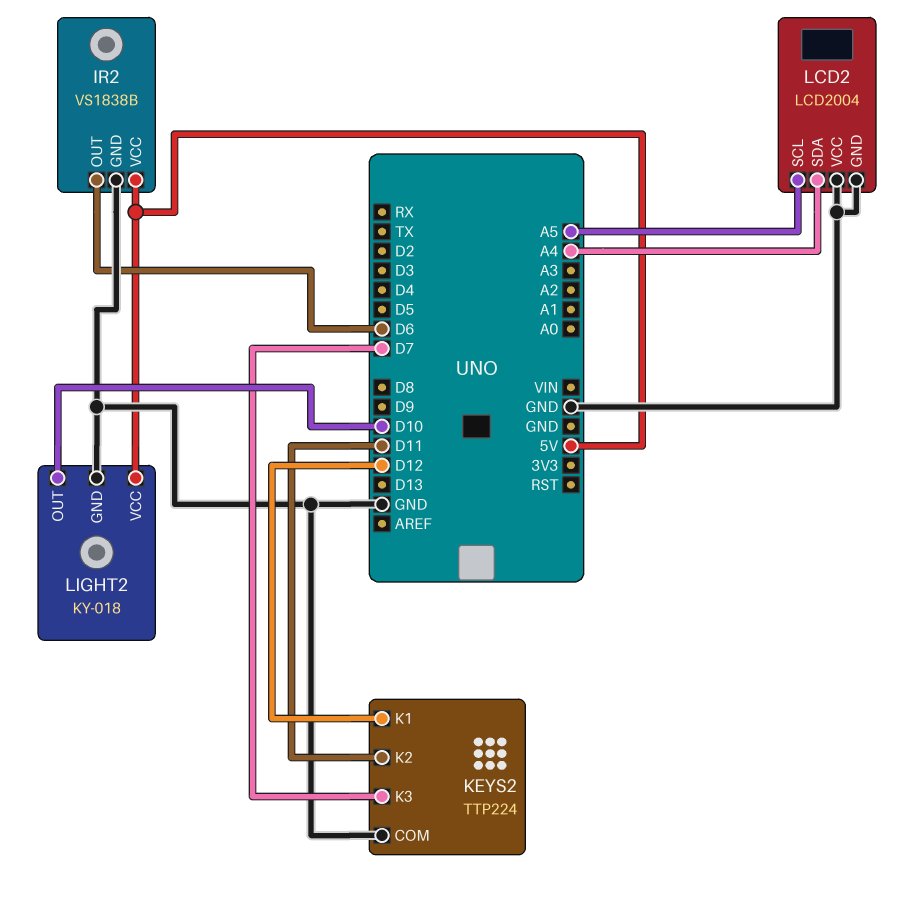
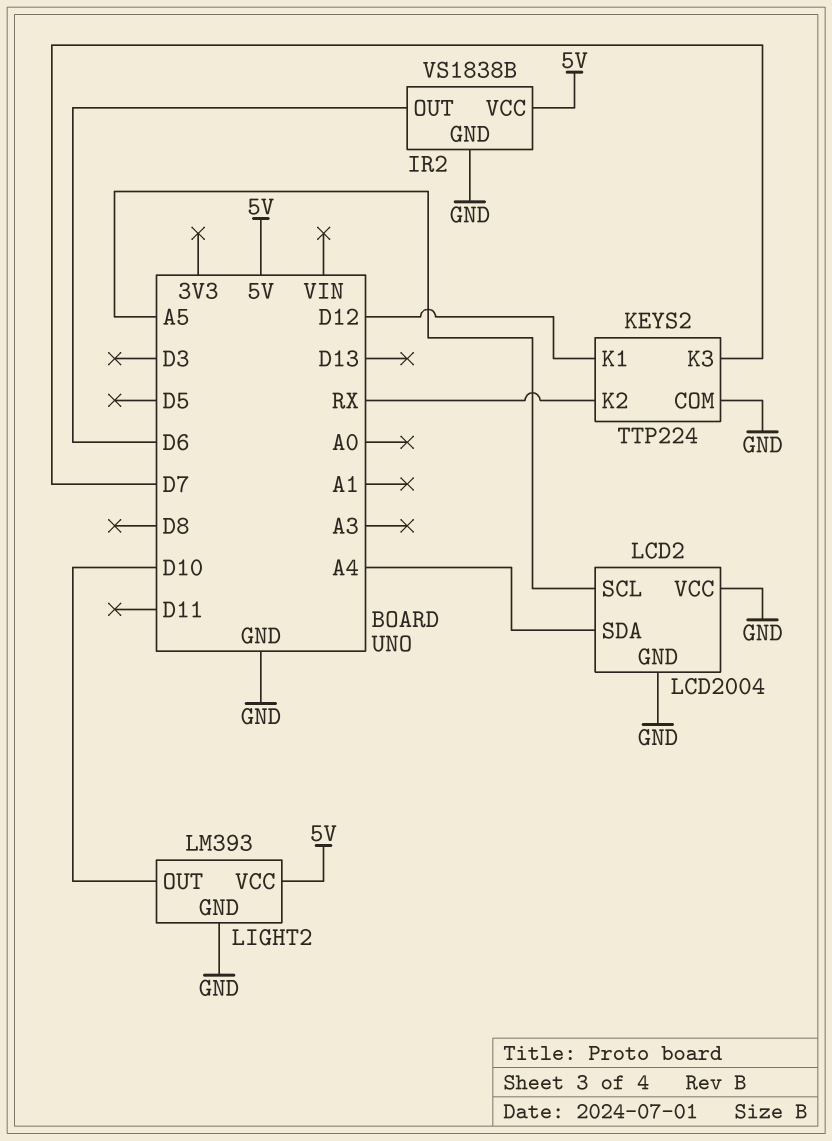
KEYS2 pin K2: D11 -> RX
LIGHT2: KY-018 -> LM393

